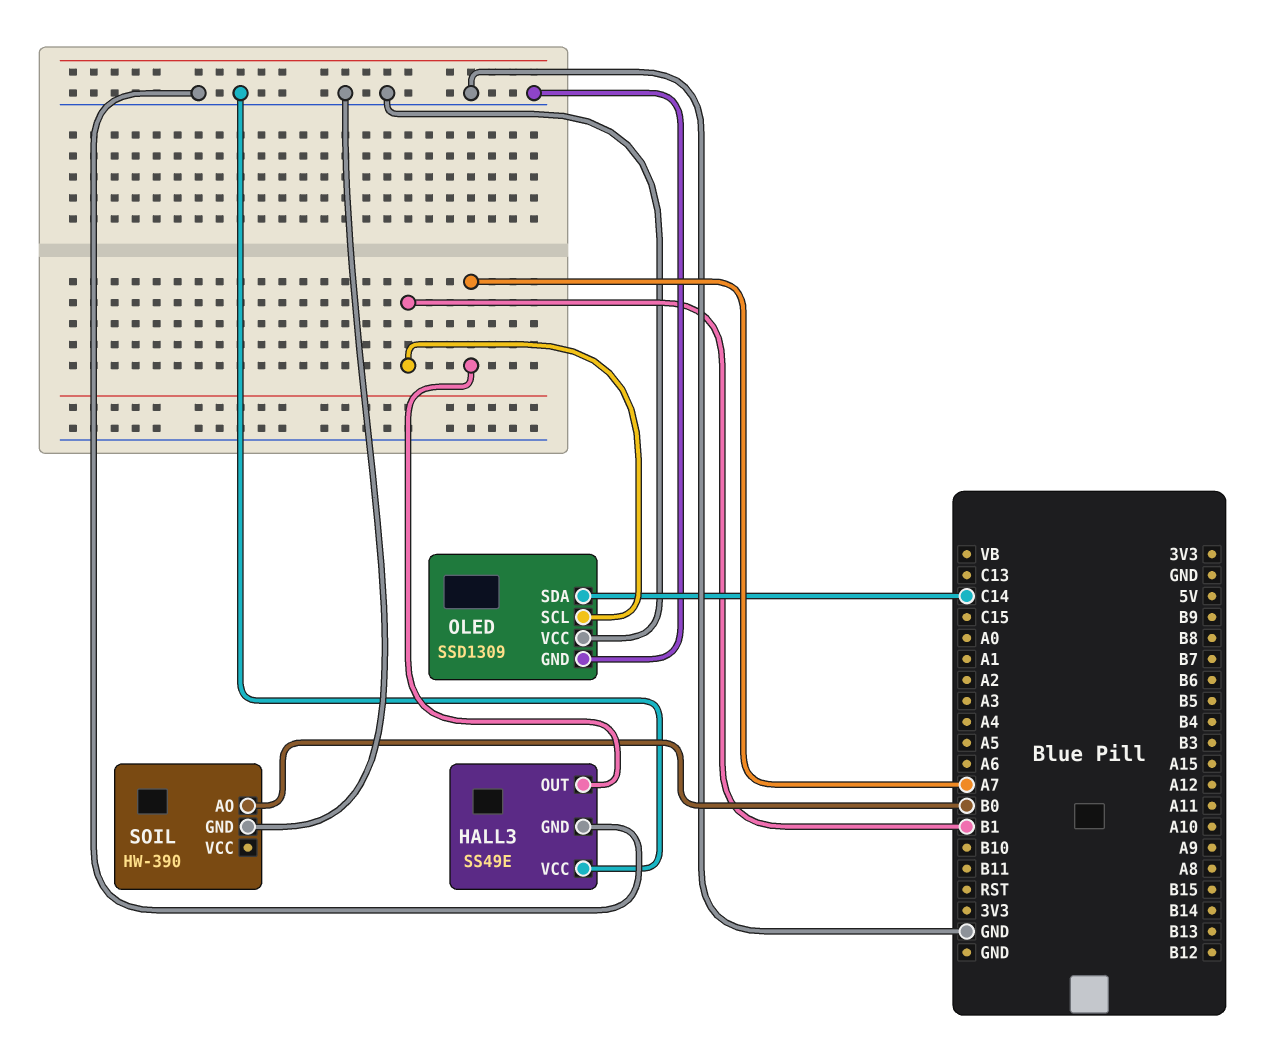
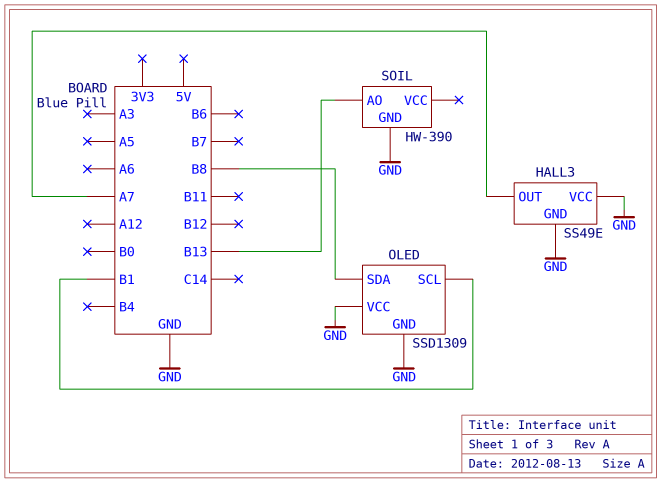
OLED pin SDA: C14 -> B8
SOIL pin AO: B0 -> B13

